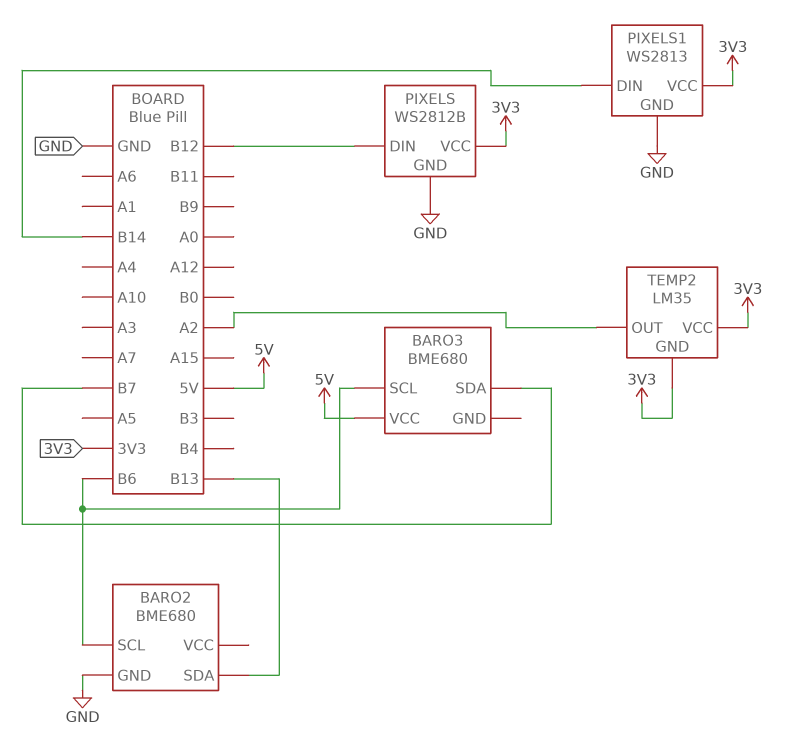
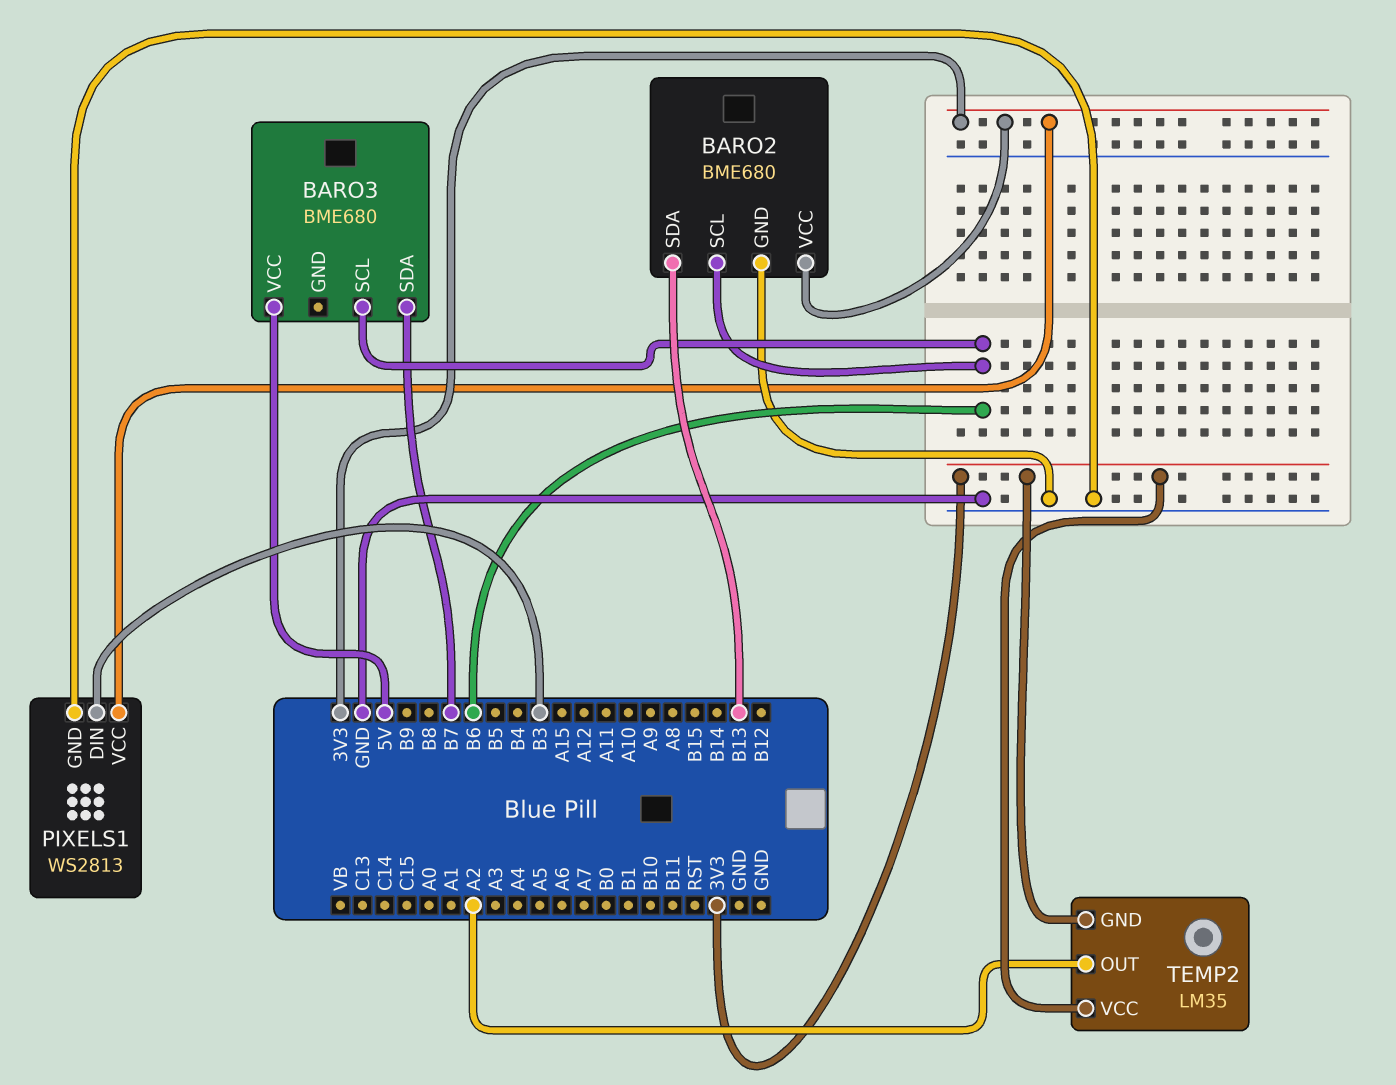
BARO2 pin VCC: none -> 3V3
PIXELS: WS2812B -> none
PIXELS pin DIN: B12 -> none
PIXELS pin GND: GND -> none
PIXELS pin VCC: 3V3 -> none
PIXELS1 pin DIN: B14 -> B3

